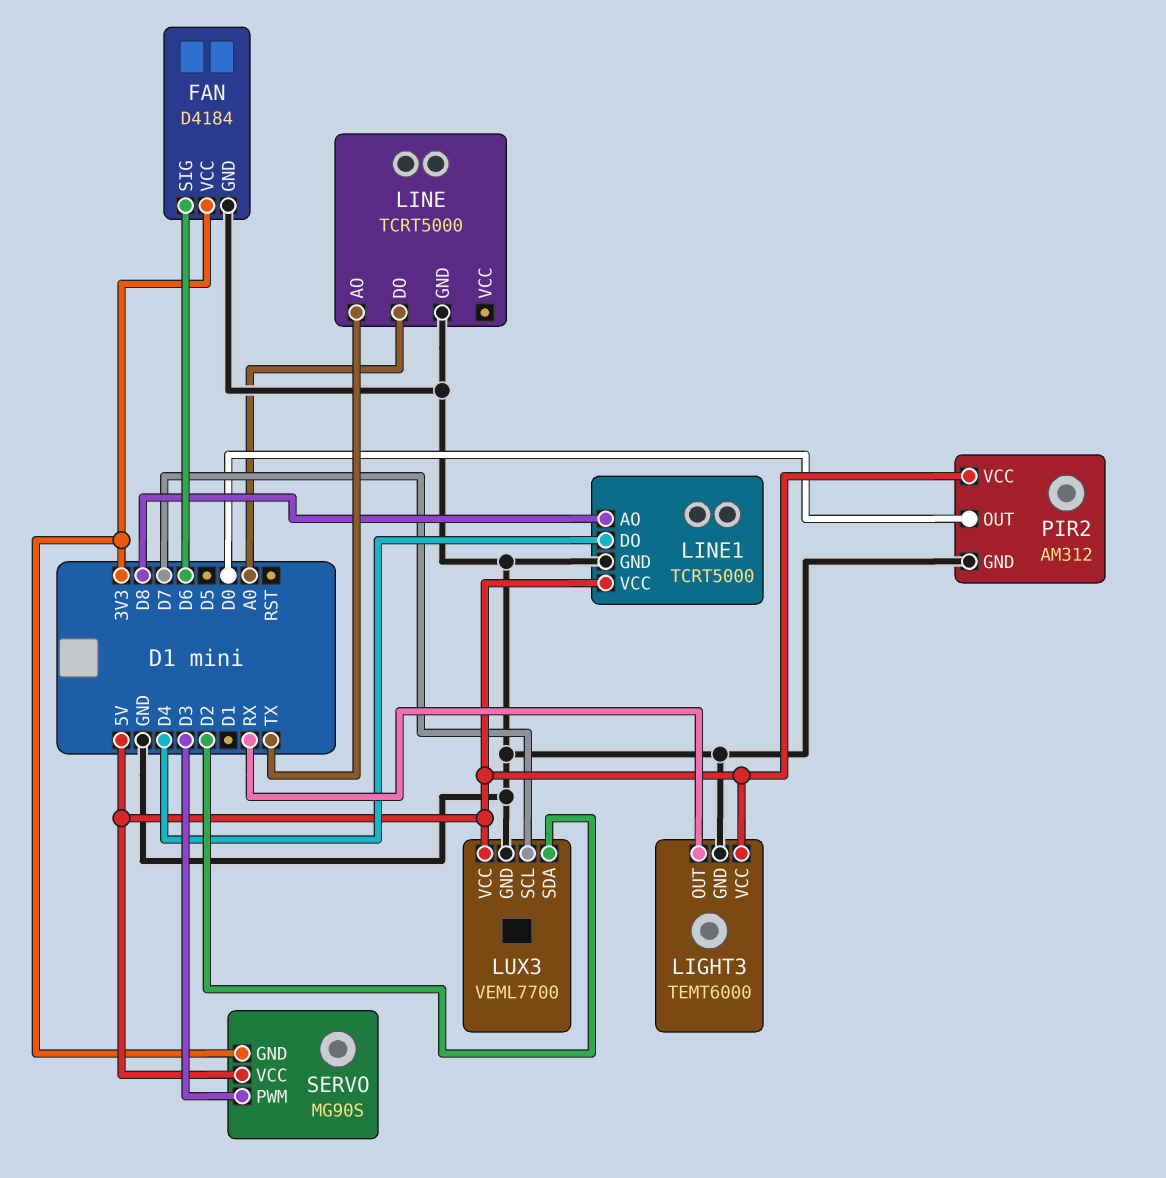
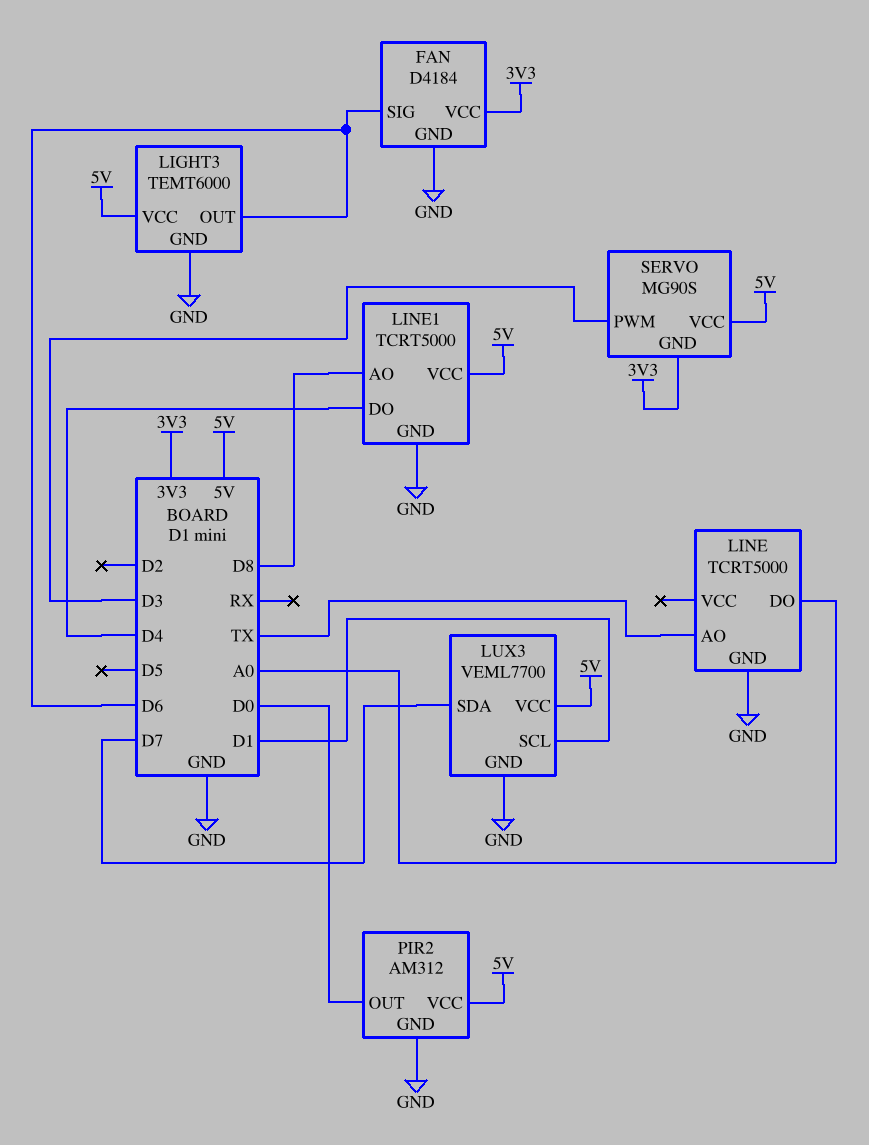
LIGHT3 pin OUT: RX -> D6
LUX3 pin SCL: D7 -> D1
LUX3 pin SDA: D2 -> D7

